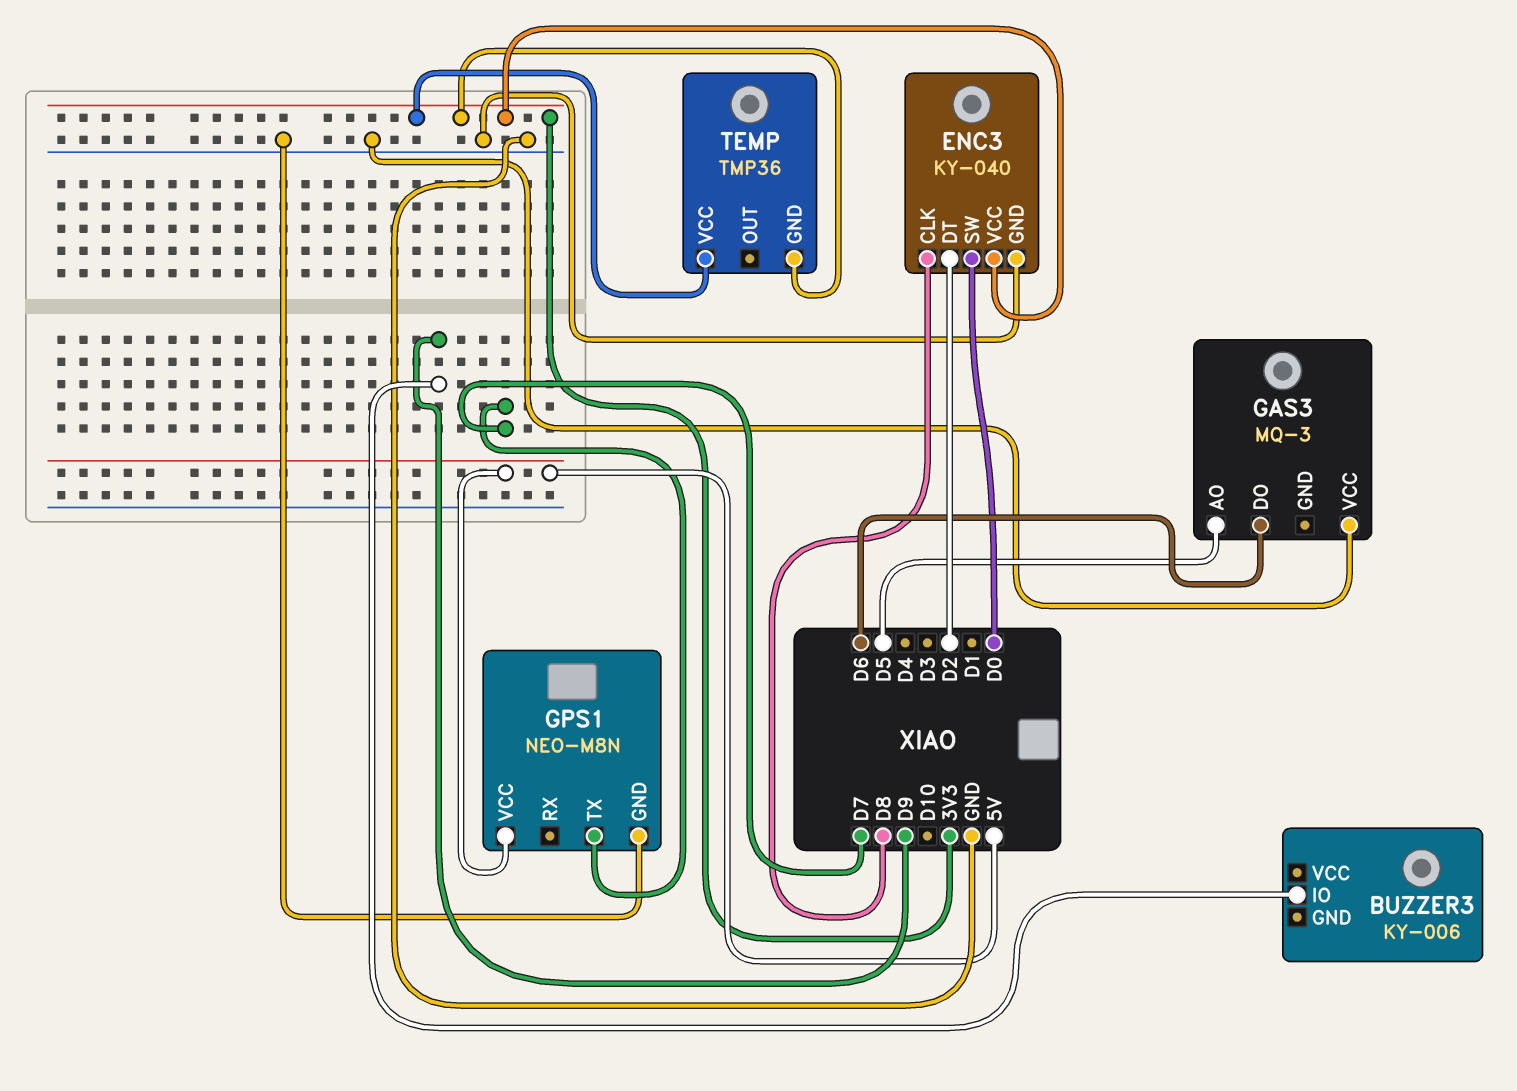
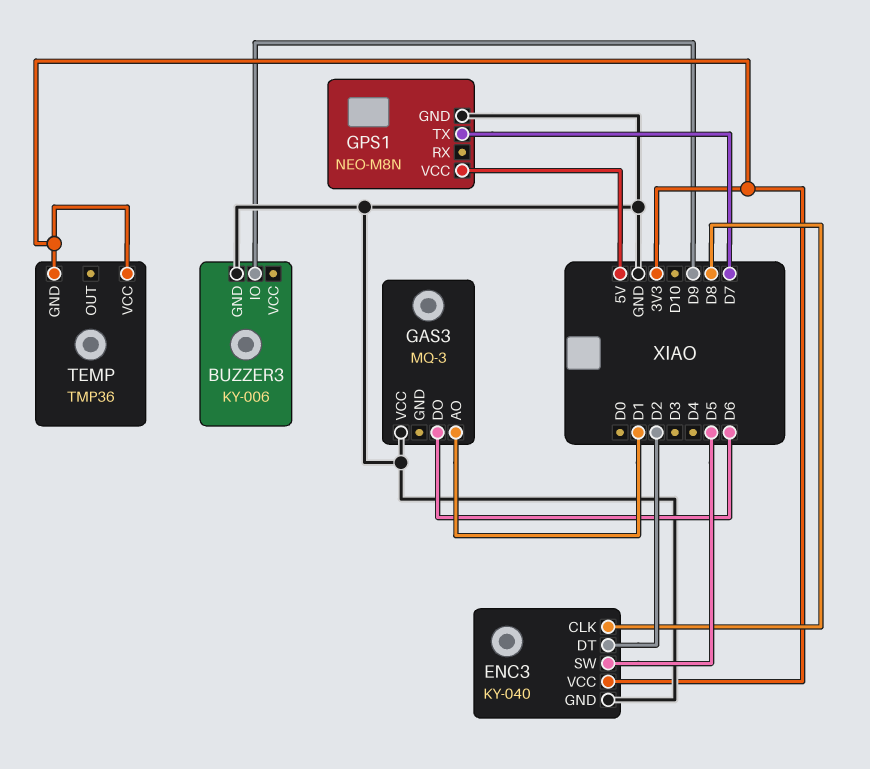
BUZZER3 pin GND: none -> GND
ENC3 pin SW: D0 -> D5
GAS3 pin AO: D5 -> D1

